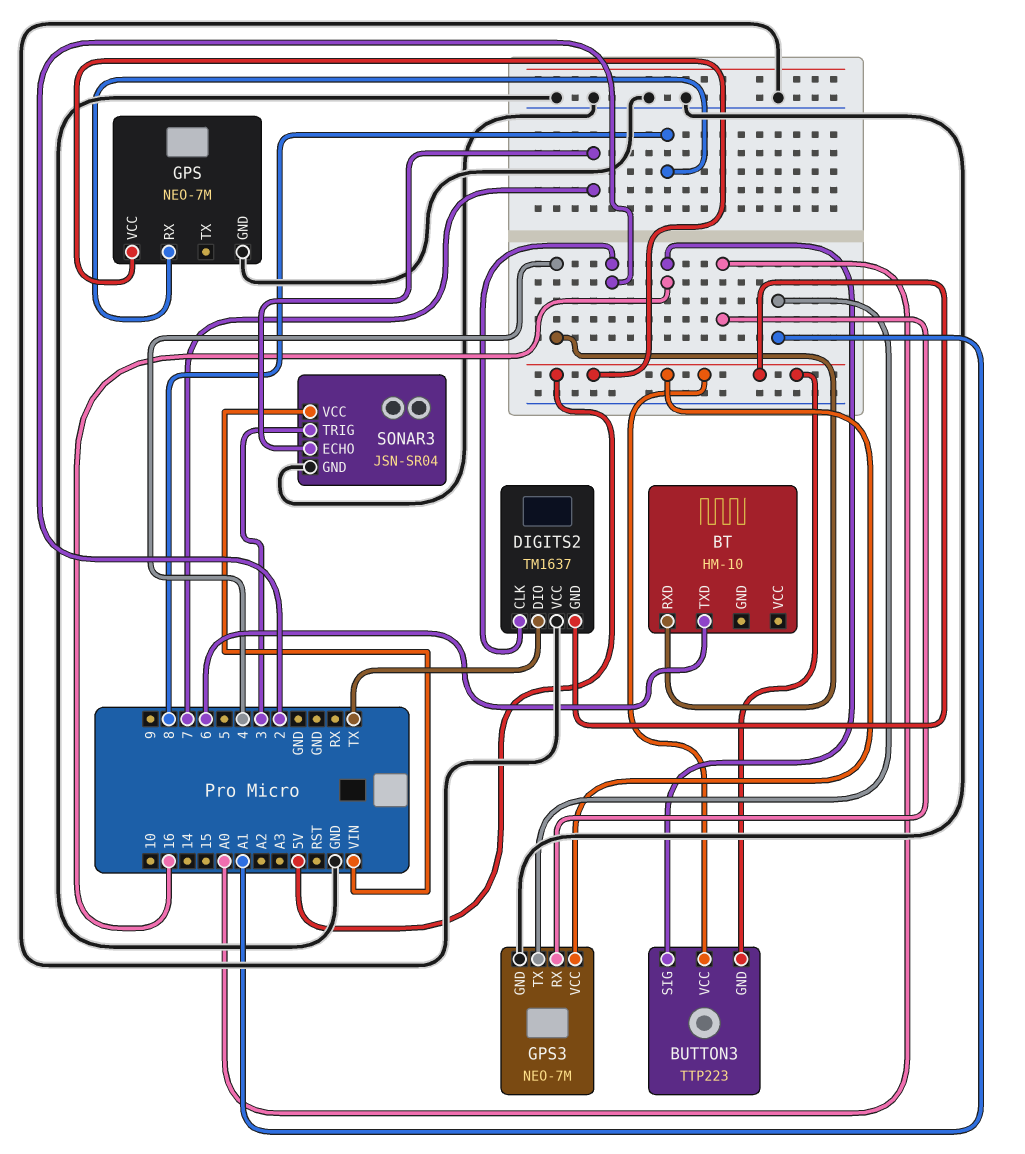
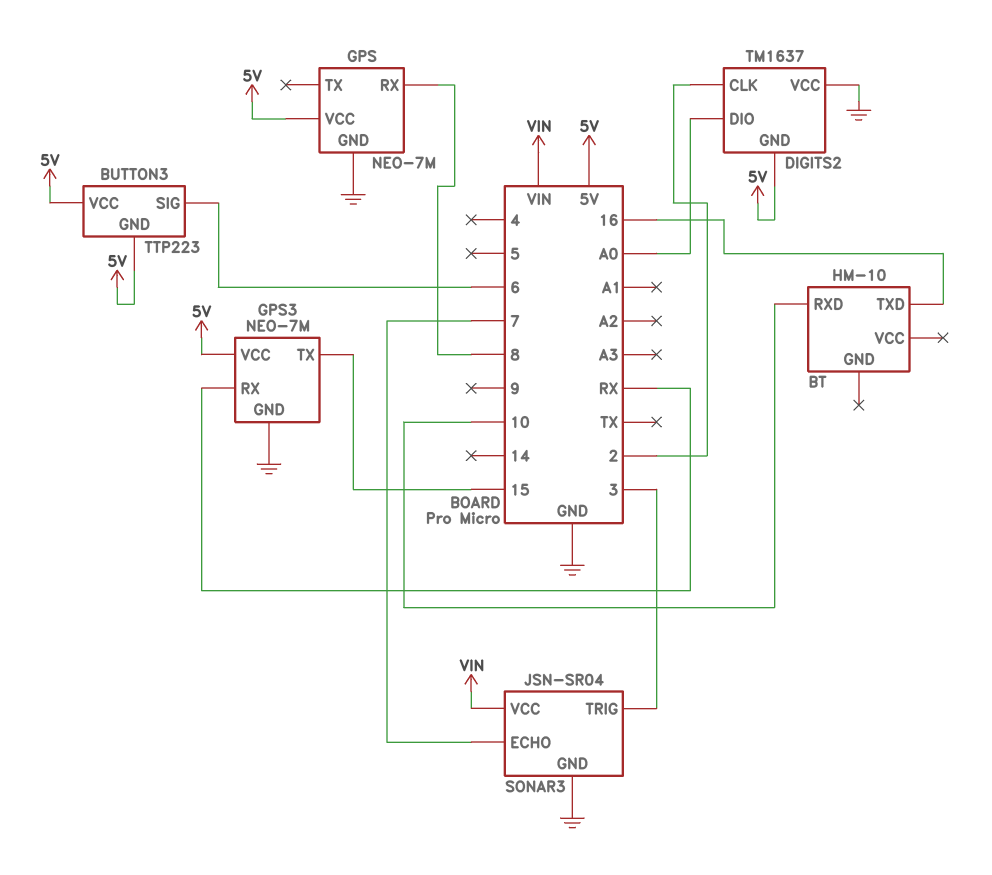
BT pin RXD: 4 -> 10
BT pin TXD: 6 -> 16
BUTTON3 pin SIG: 16 -> 6
DIGITS2 pin DIO: TX -> A0
GPS3 pin RX: A0 -> RX
GPS3 pin TX: A1 -> 15

